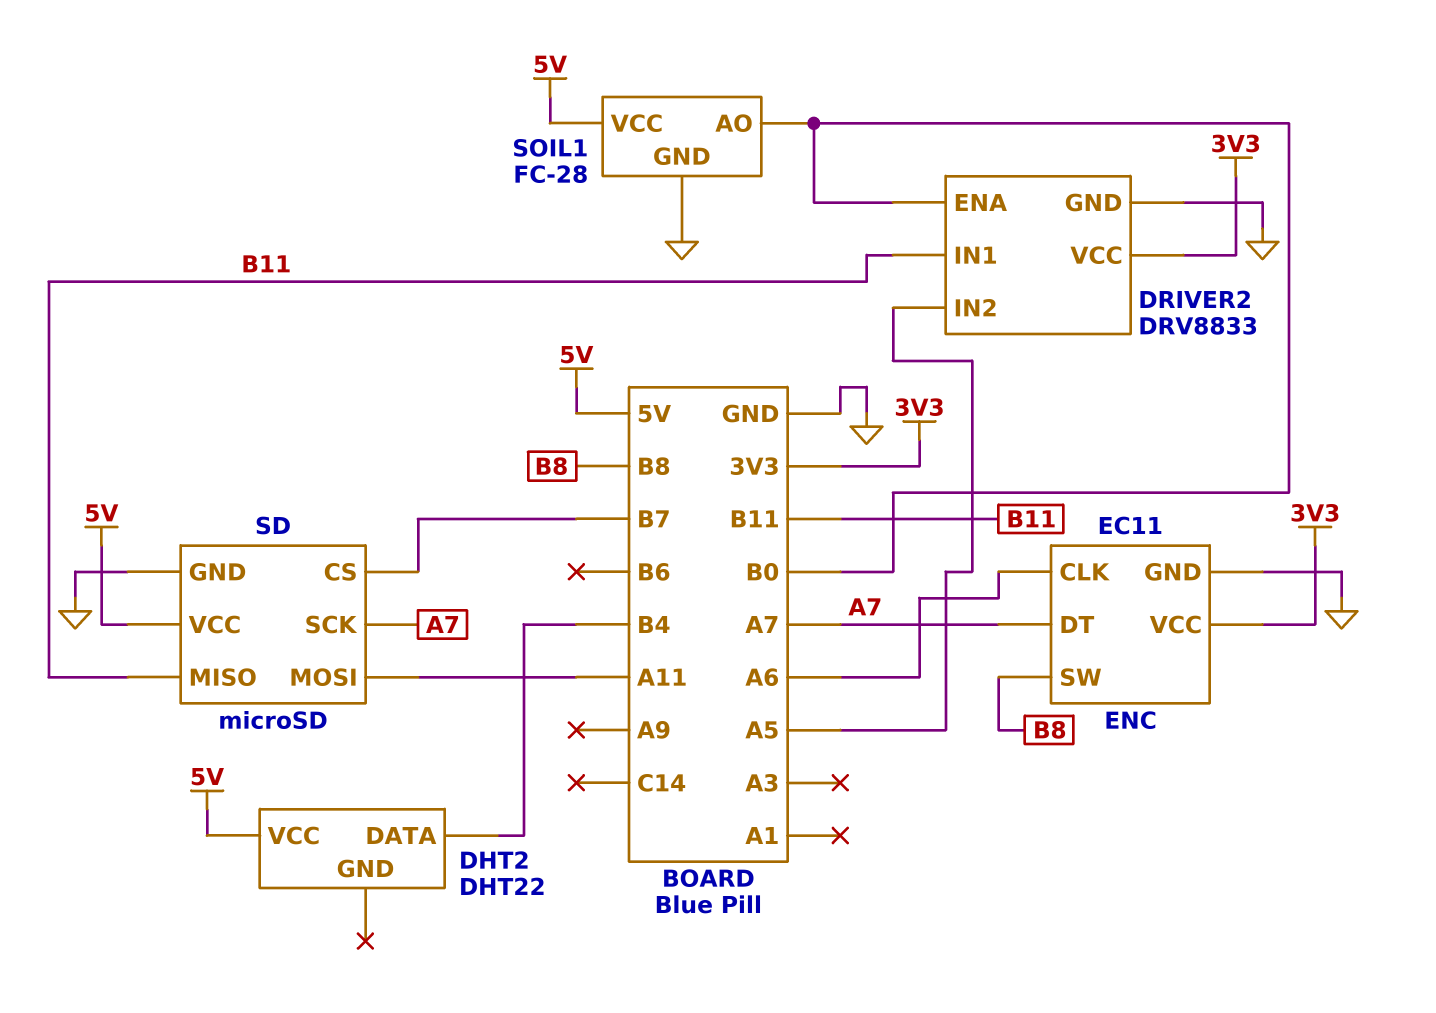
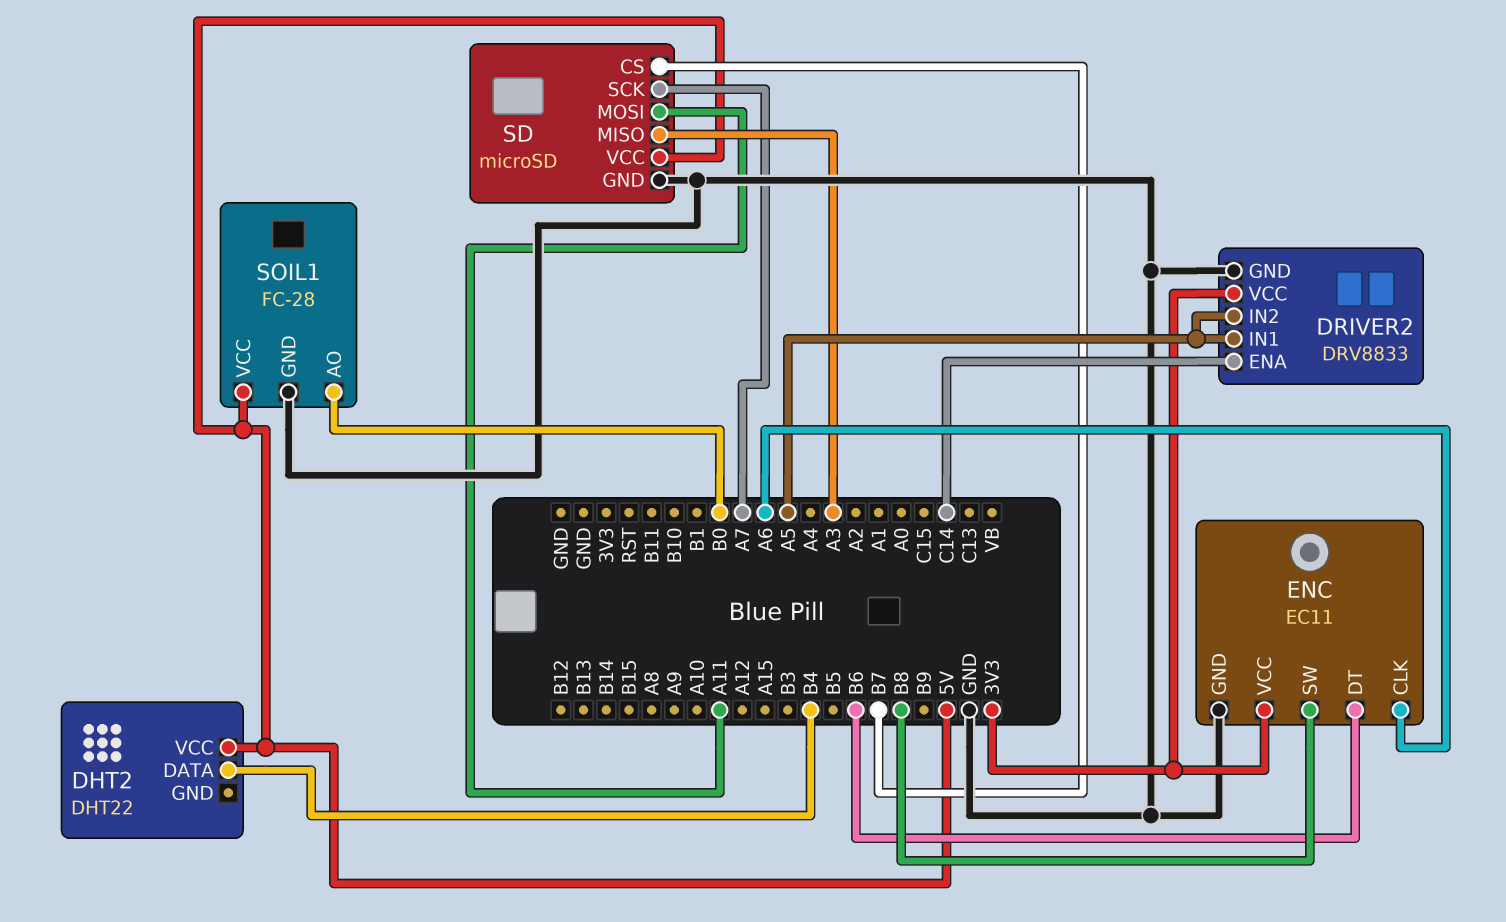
DRIVER2 pin ENA: B0 -> C14
DRIVER2 pin IN1: B11 -> A5
ENC pin DT: A7 -> B6
SD pin MISO: B11 -> A3

